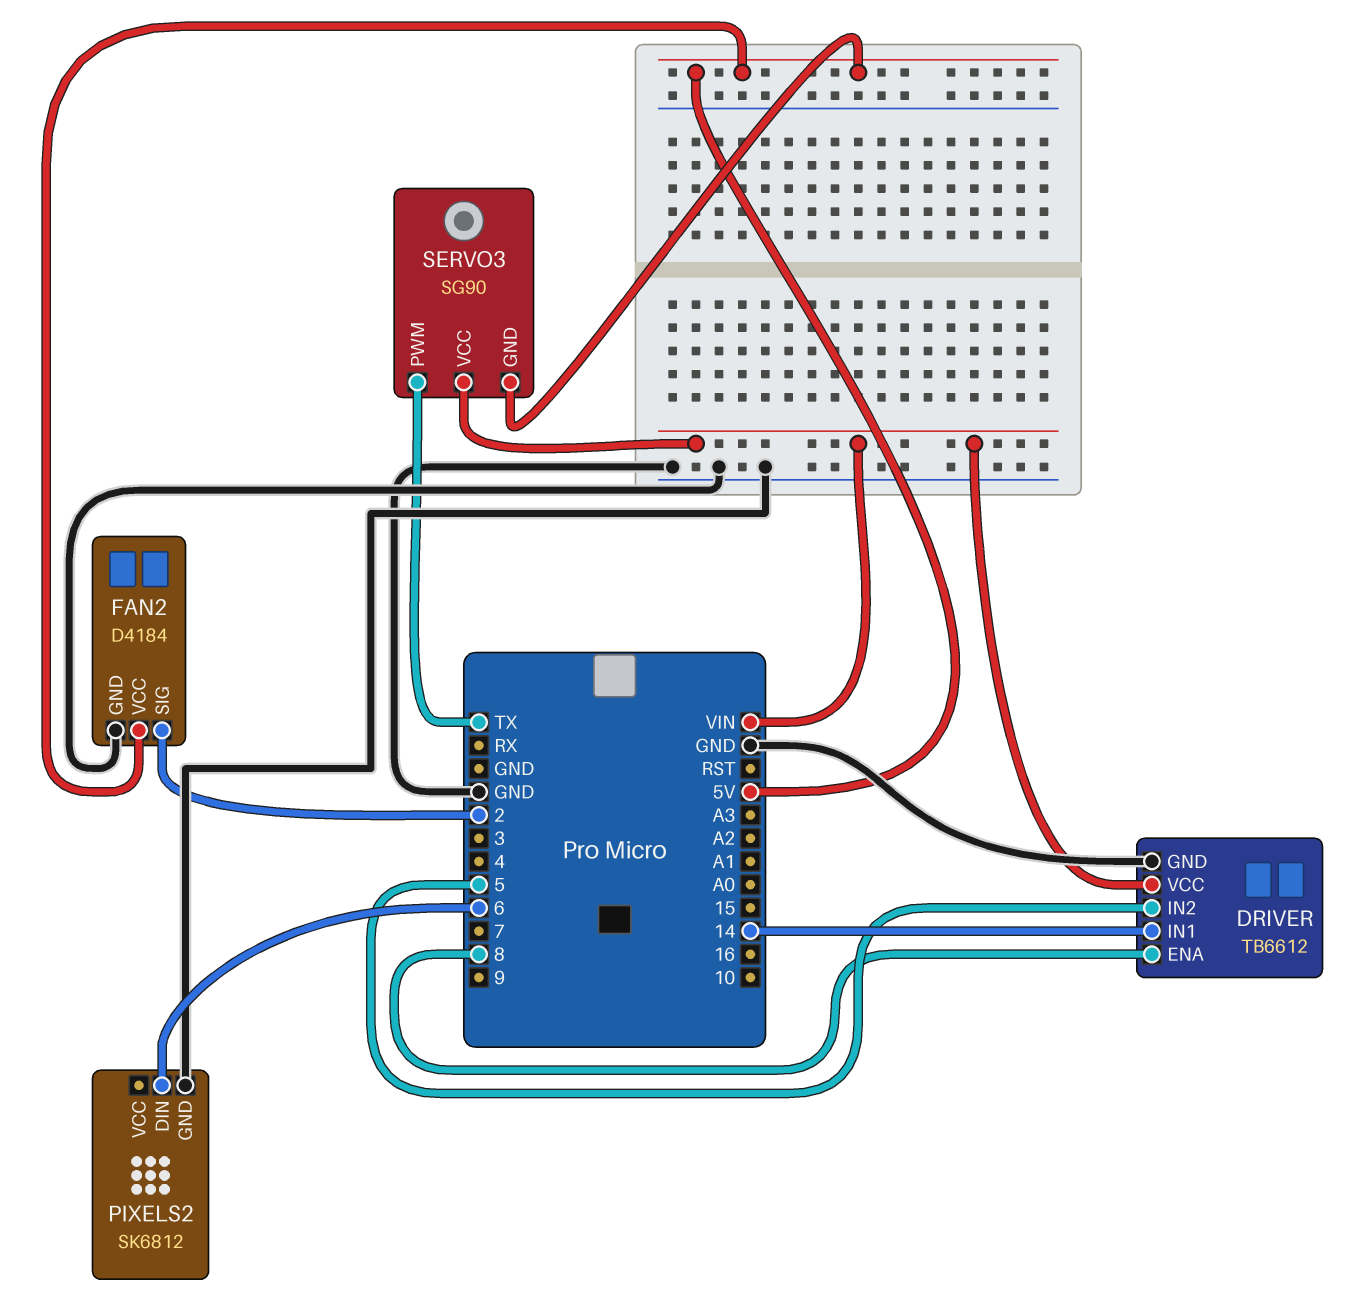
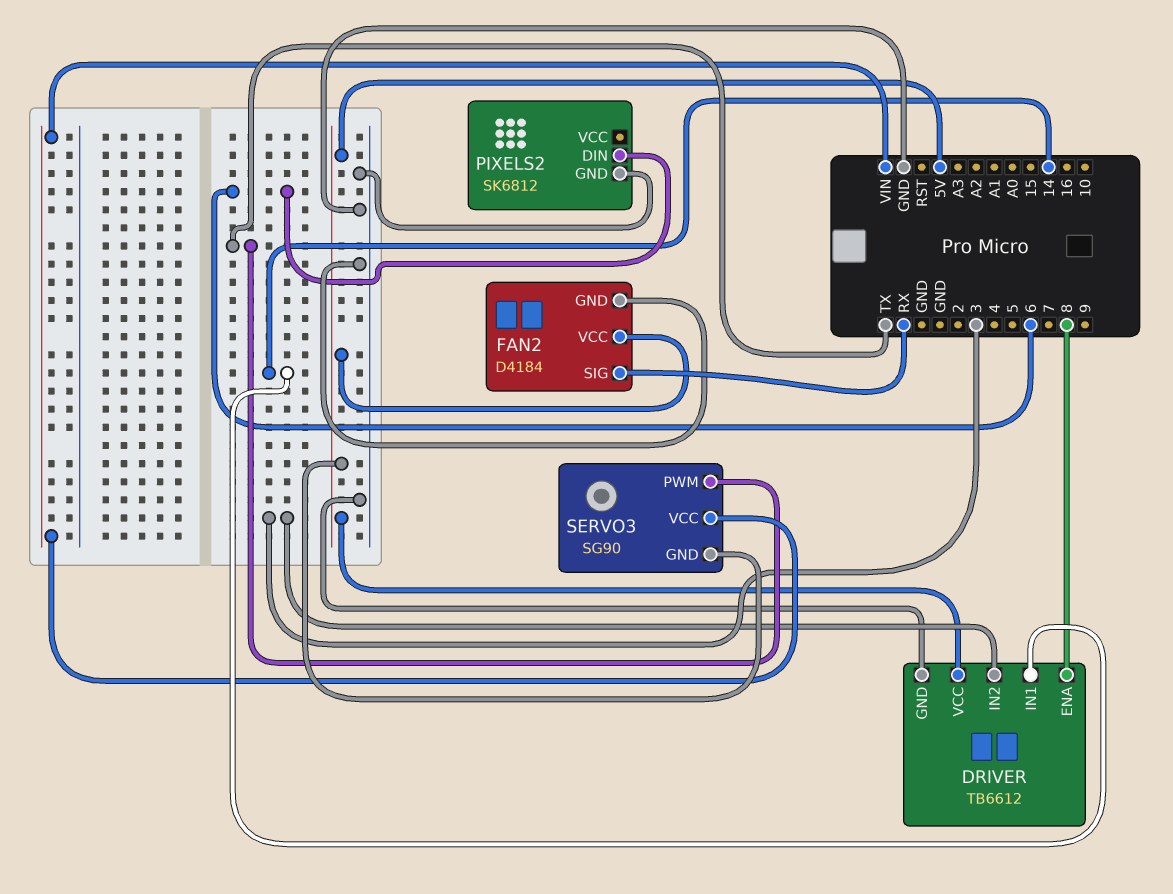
DRIVER pin IN2: 5 -> 3
DRIVER pin VCC: VIN -> 5V
FAN2 pin SIG: 2 -> RX

